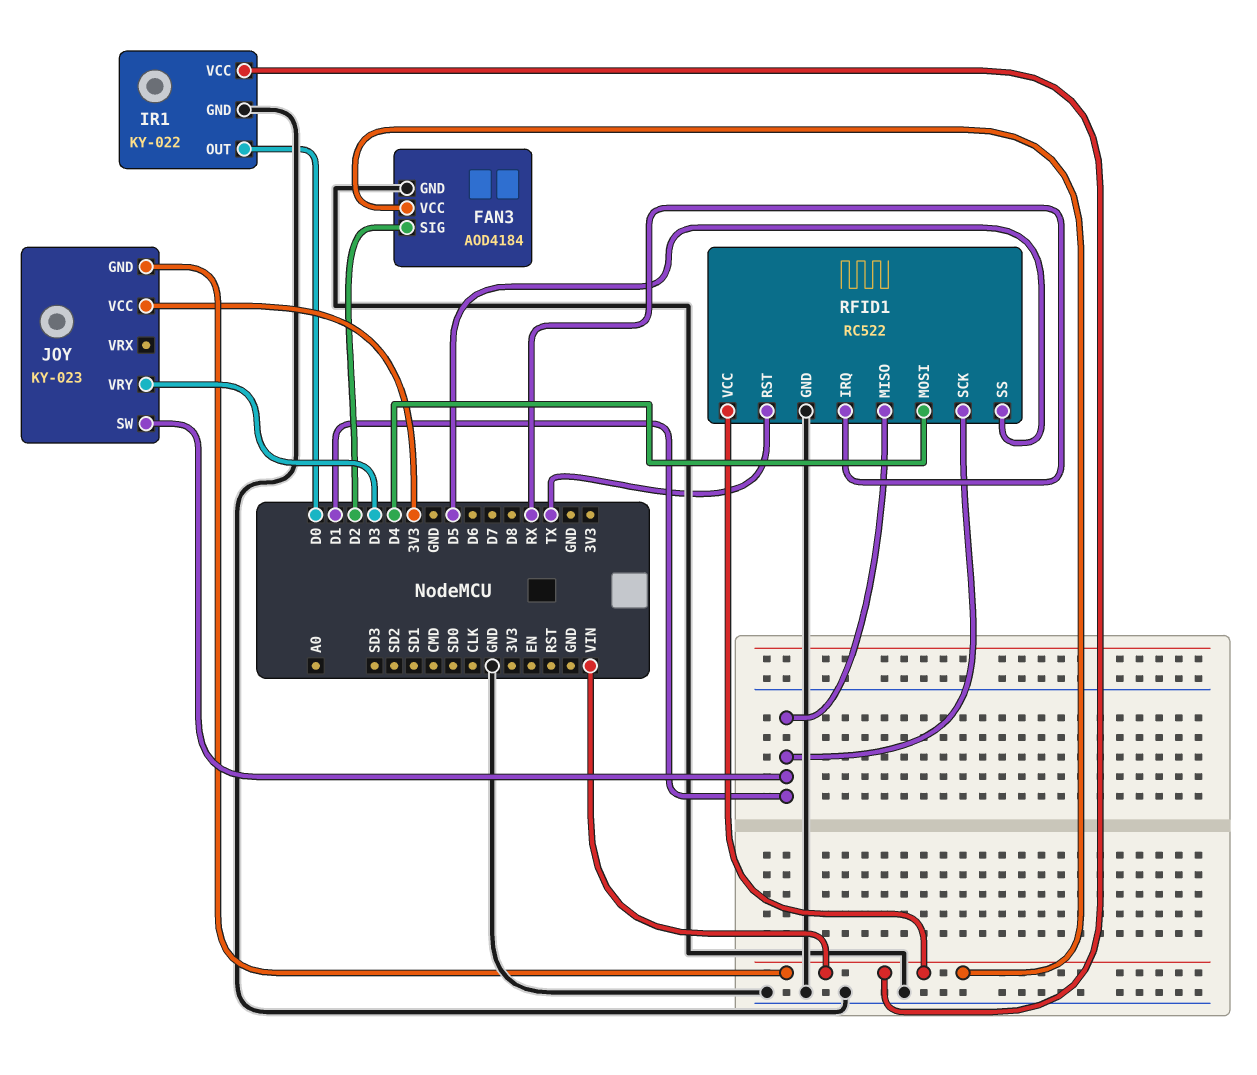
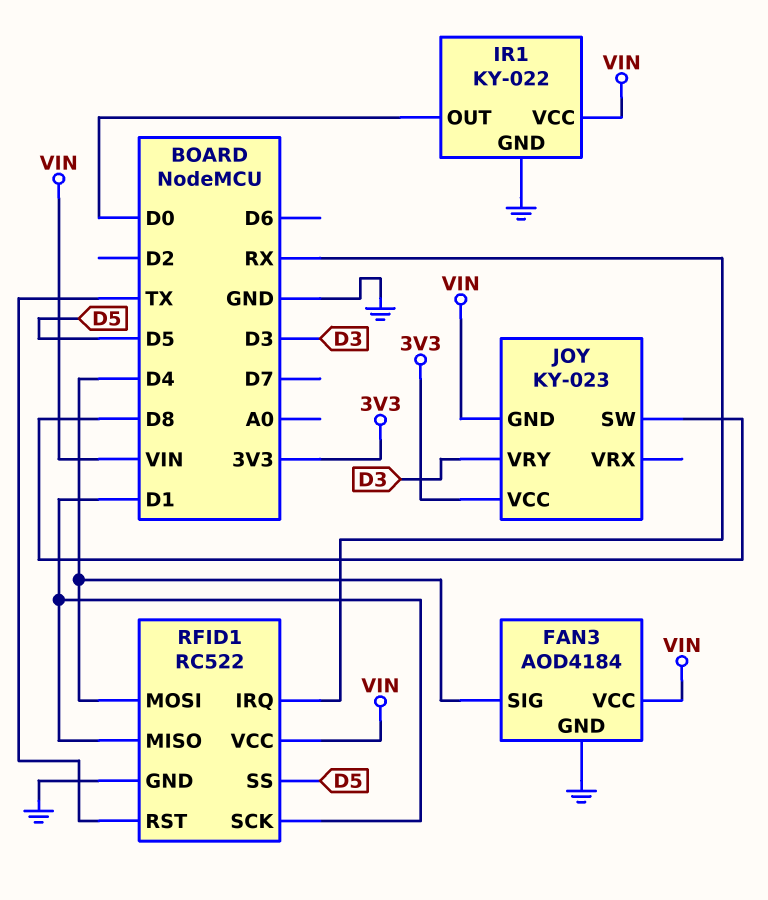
FAN3 pin SIG: D2 -> D4
JOY pin SW: D1 -> D8

